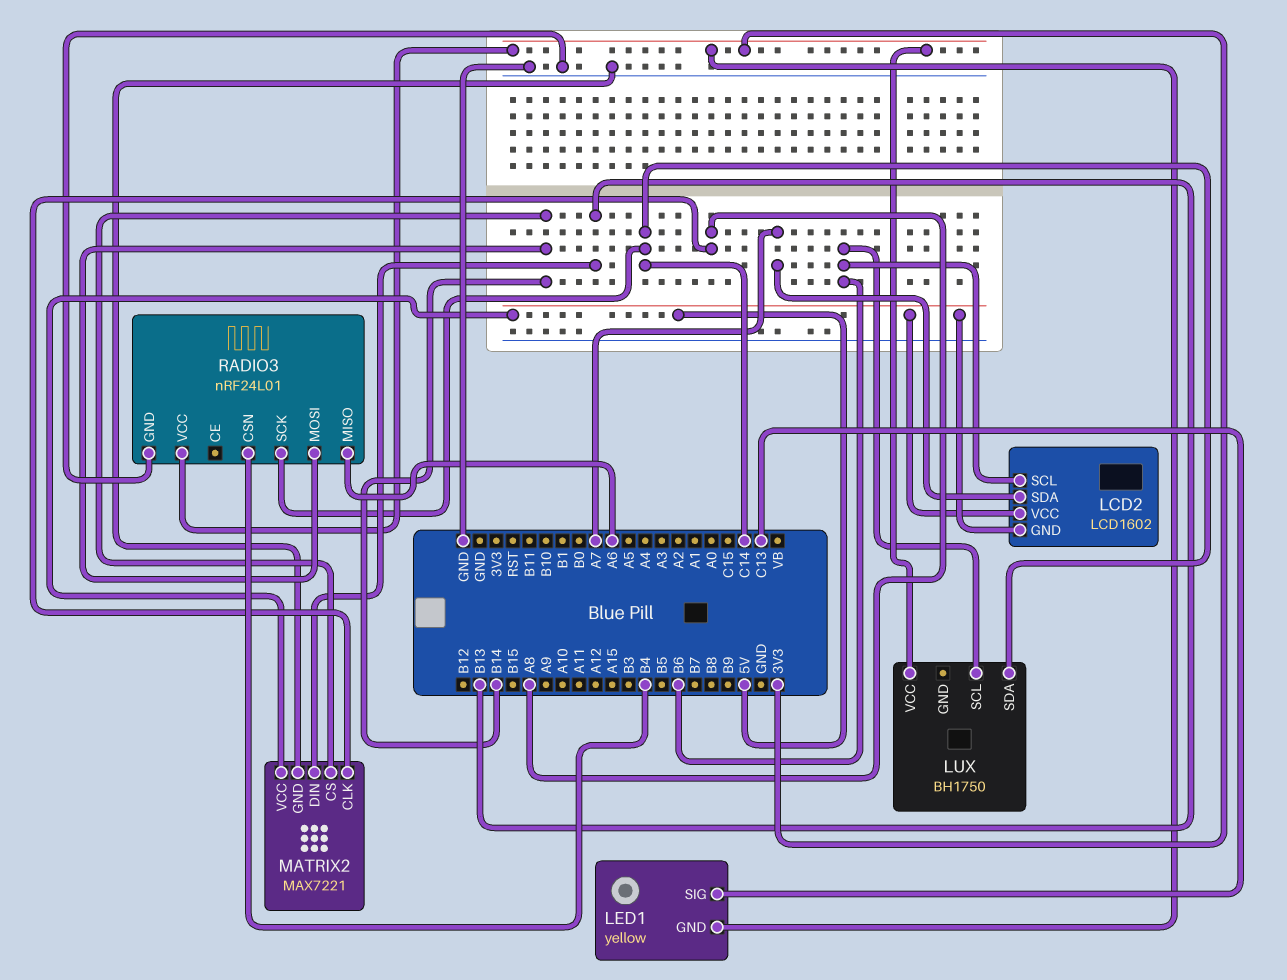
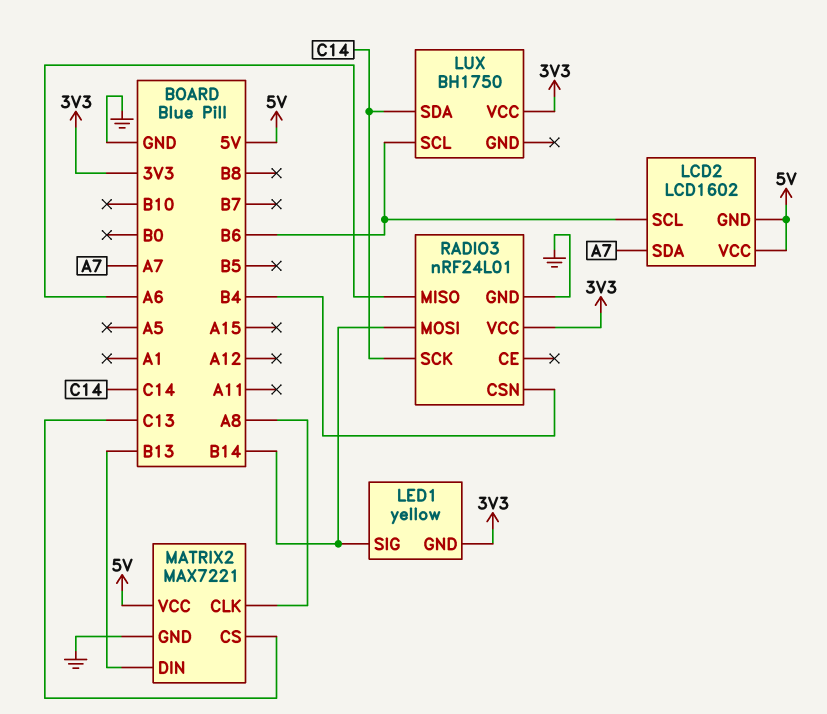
LED1 pin SIG: C13 -> B14
MATRIX2 pin CS: B14 -> C13

